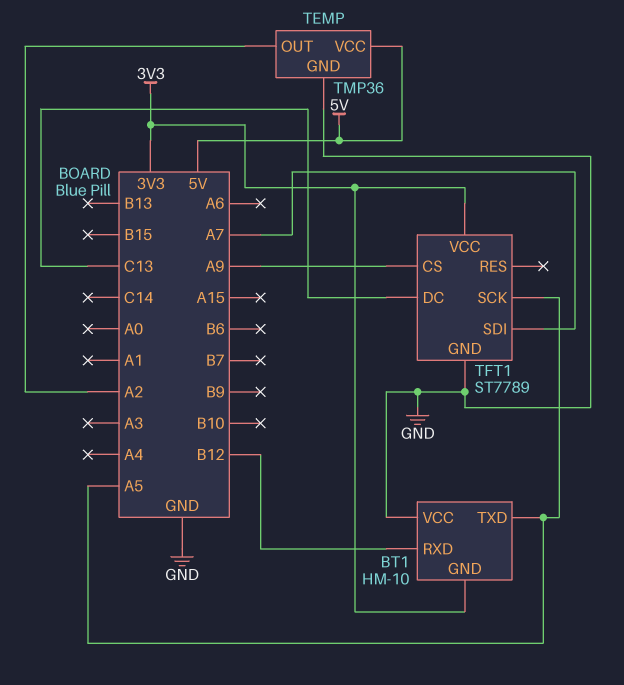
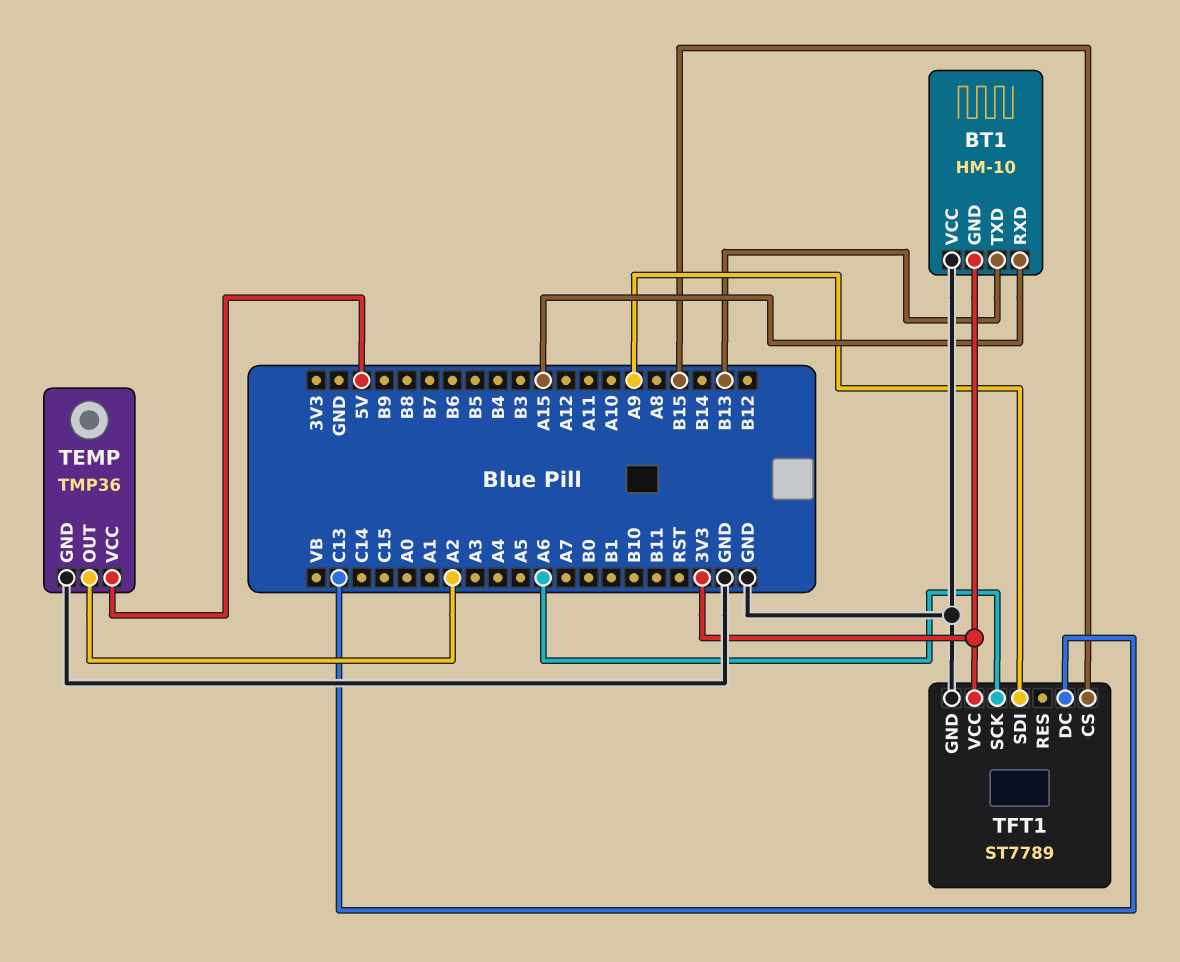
BT1 pin RXD: B12 -> A15
BT1 pin TXD: A5 -> B13
TFT1 pin CS: A9 -> B15
TFT1 pin SCK: A5 -> A6
TFT1 pin SDI: A7 -> A9

